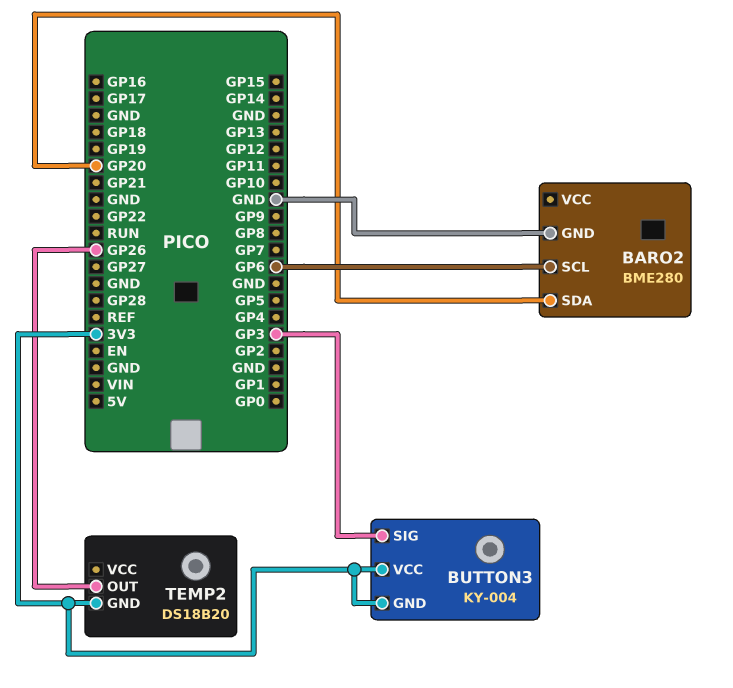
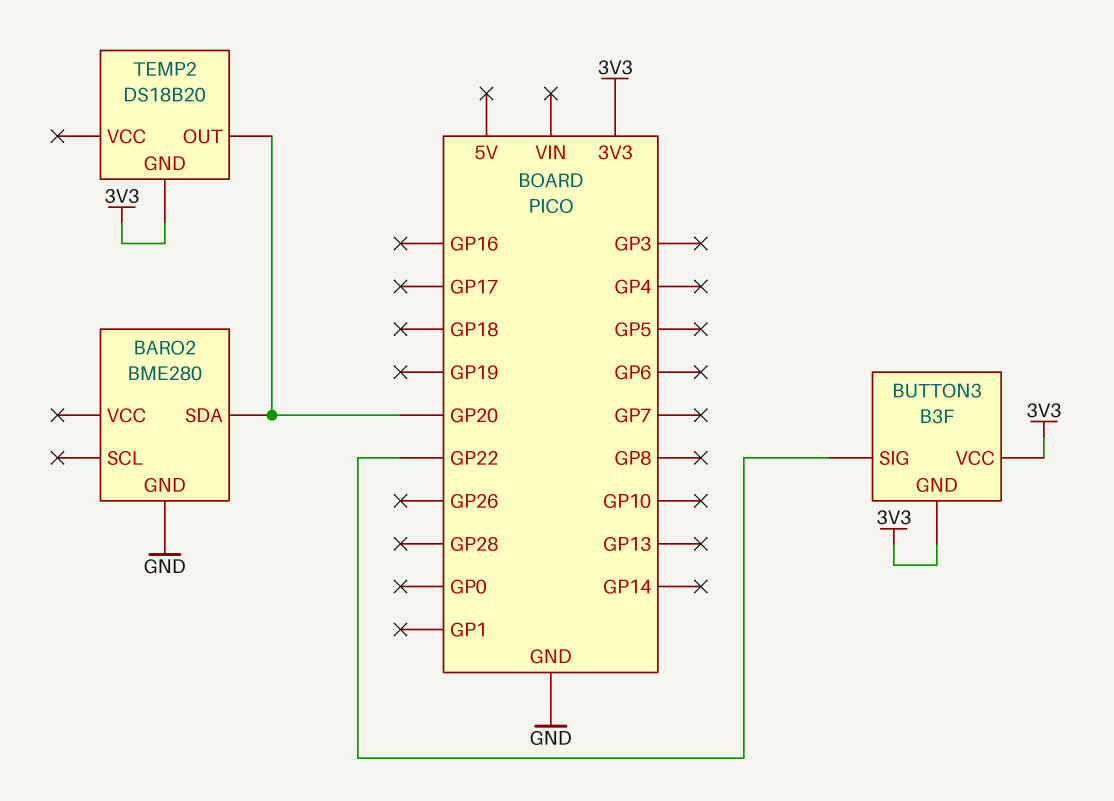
BARO2 pin SCL: GP6 -> none
BUTTON3: KY-004 -> B3F
BUTTON3 pin SIG: GP3 -> GP22
TEMP2 pin OUT: GP26 -> GP20

